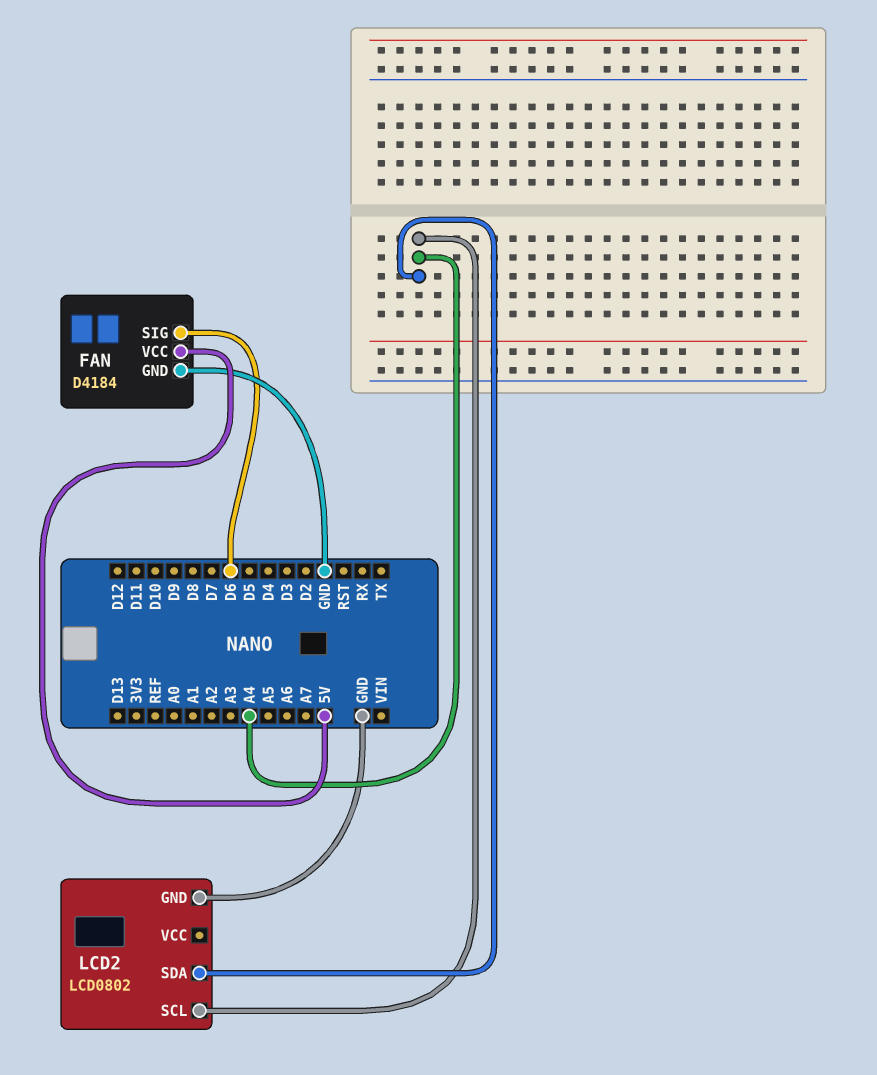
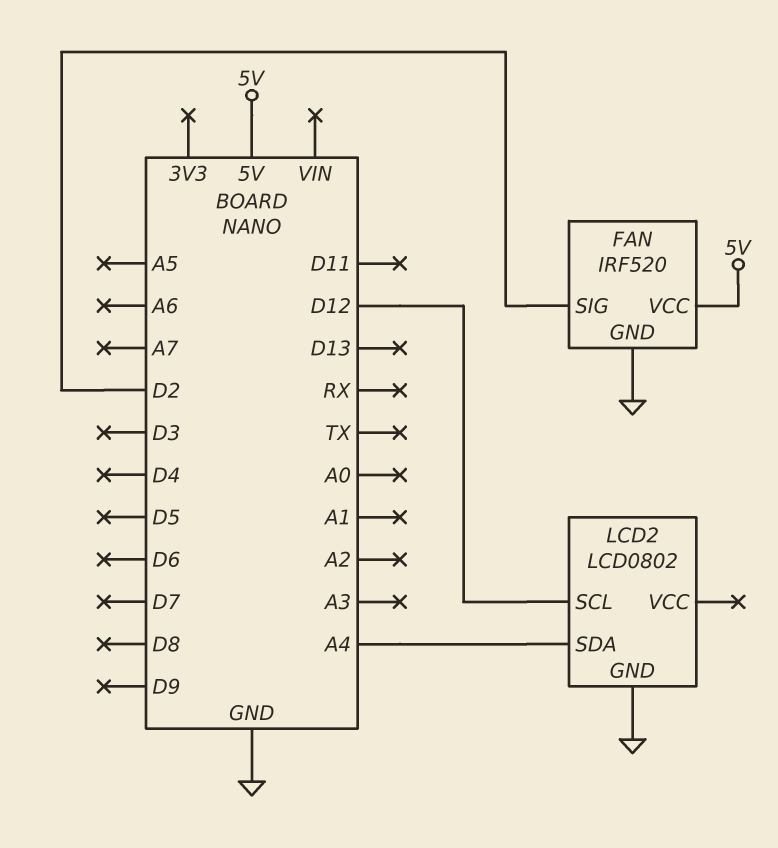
FAN: D4184 -> IRF520
FAN pin SIG: D6 -> D2
LCD2 pin SCL: A4 -> D12

